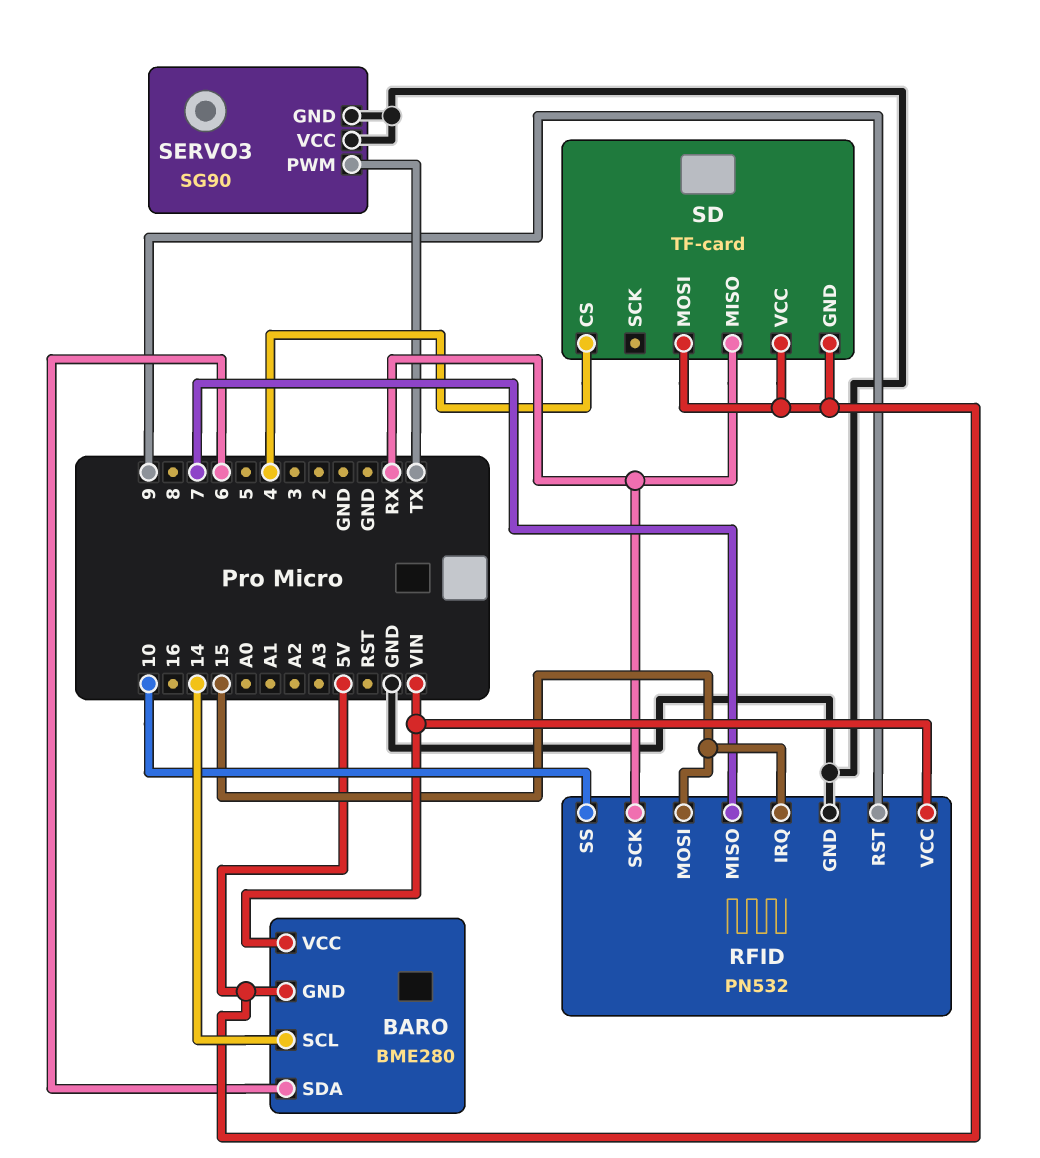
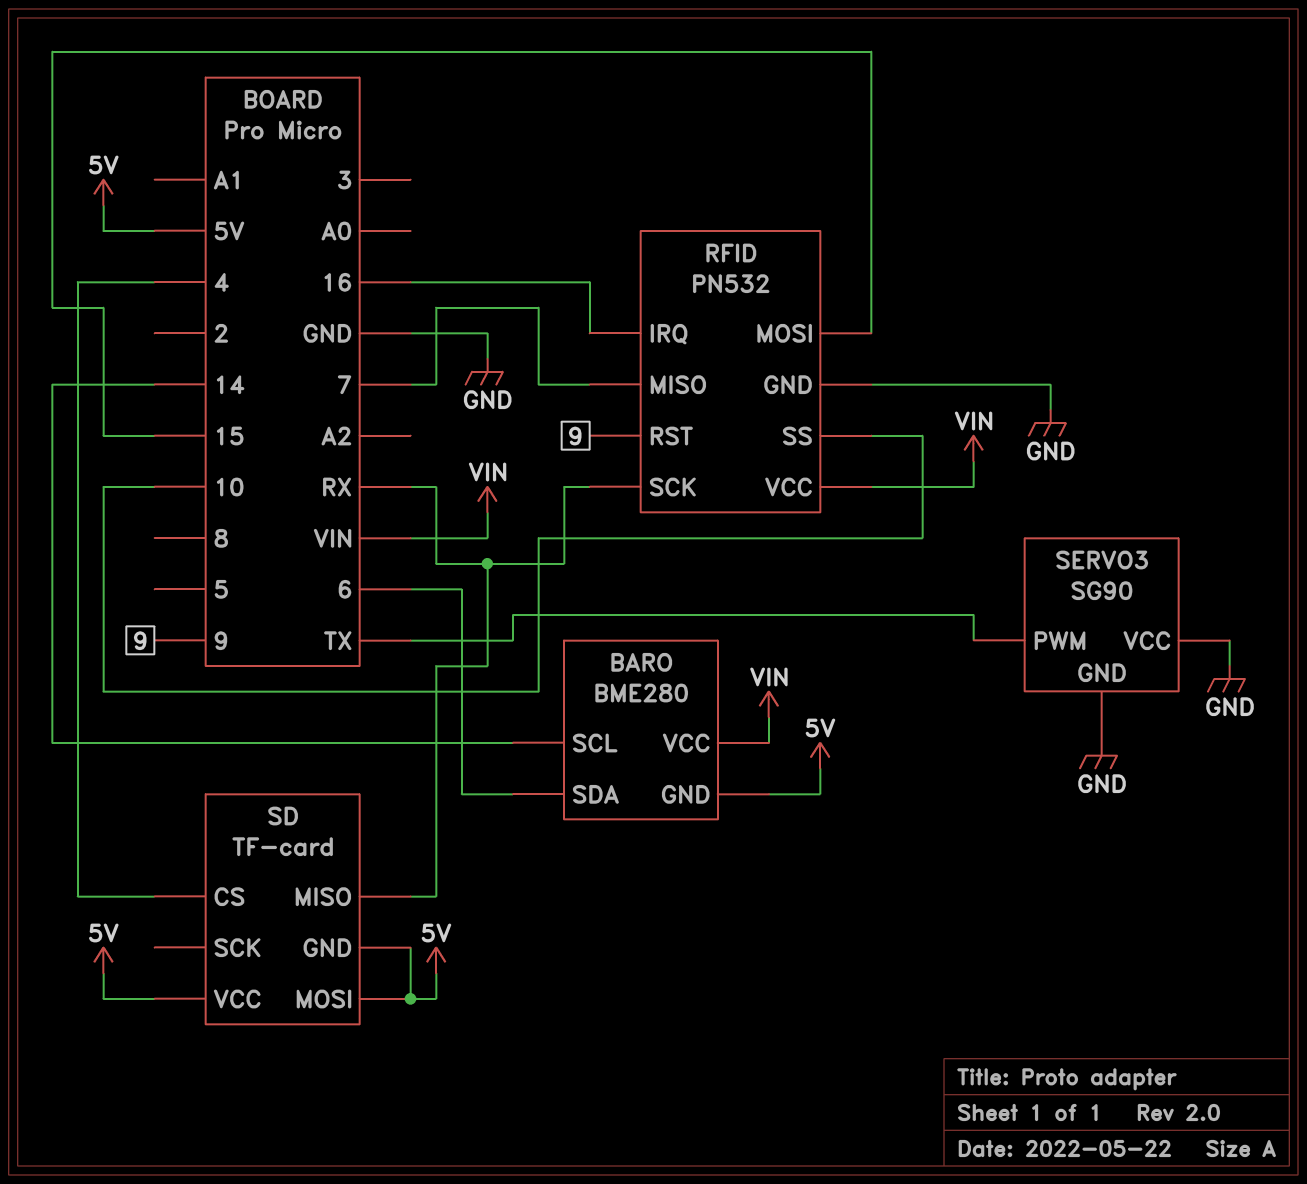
RFID pin IRQ: 15 -> 16

